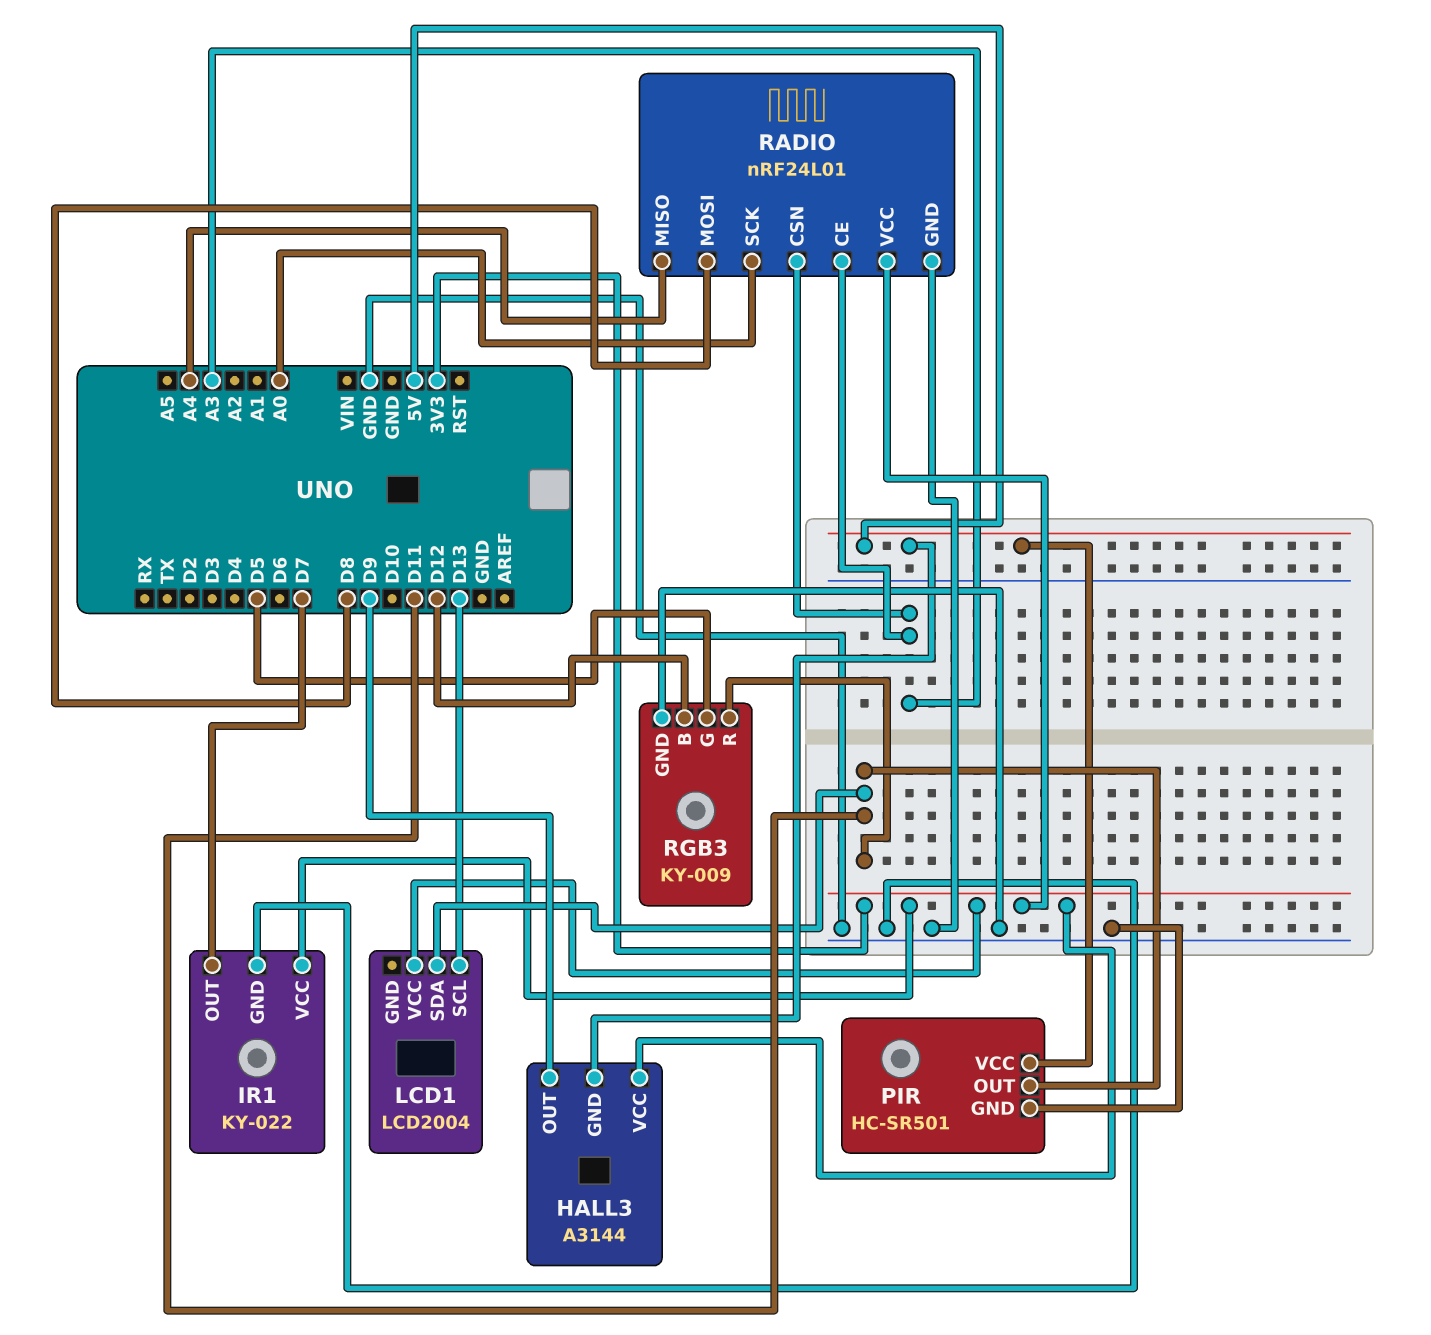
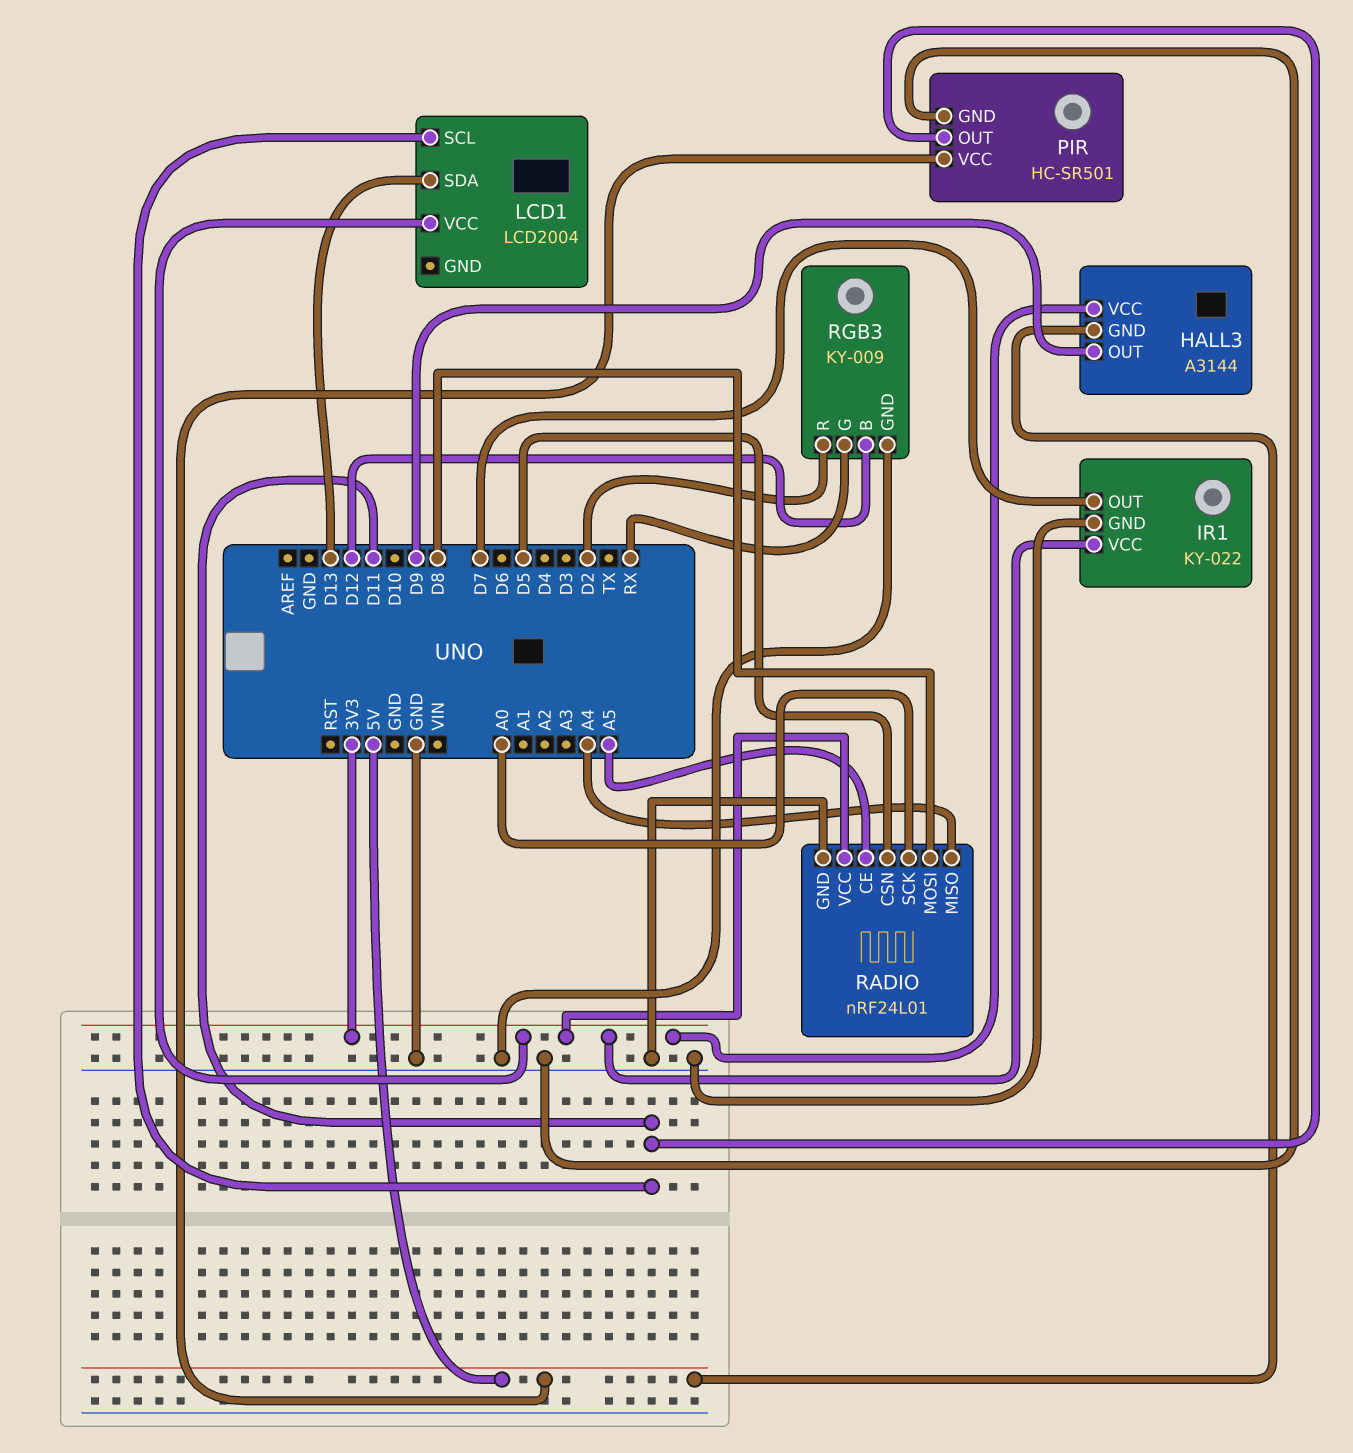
LCD1 pin SCL: D13 -> D11
LCD1 pin SDA: D11 -> D13
RADIO pin CE: A3 -> A5
RADIO pin CSN: A3 -> D5
RGB3 pin G: D5 -> RX
RGB3 pin R: D11 -> D2

